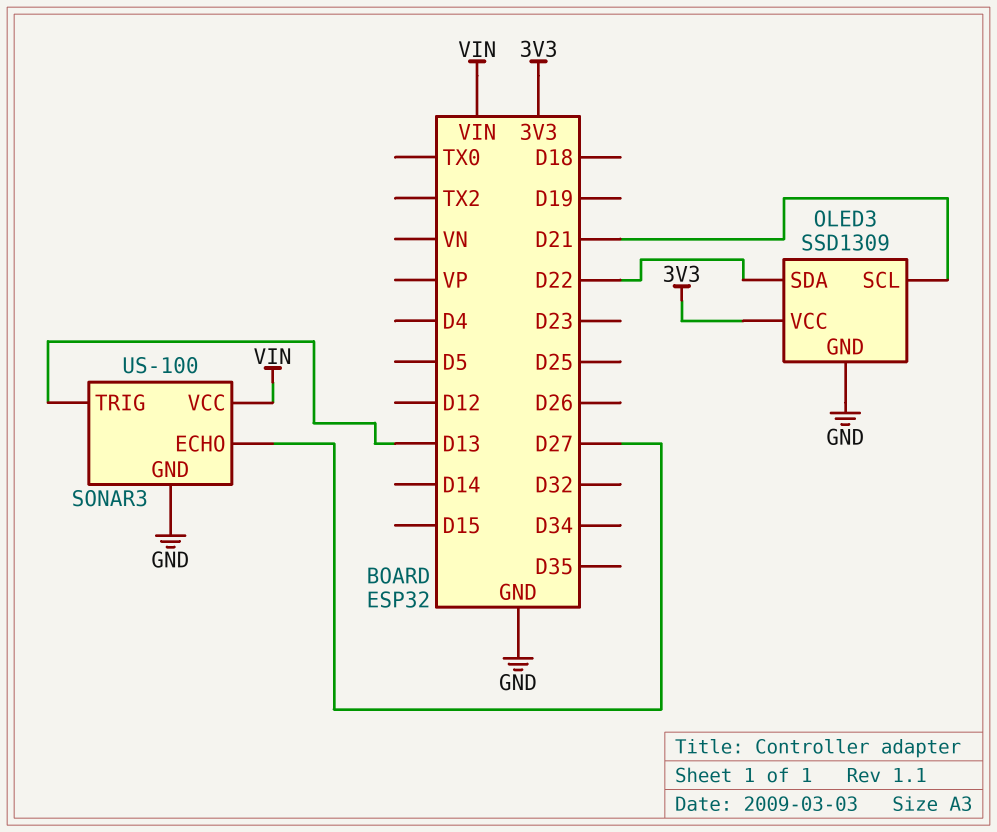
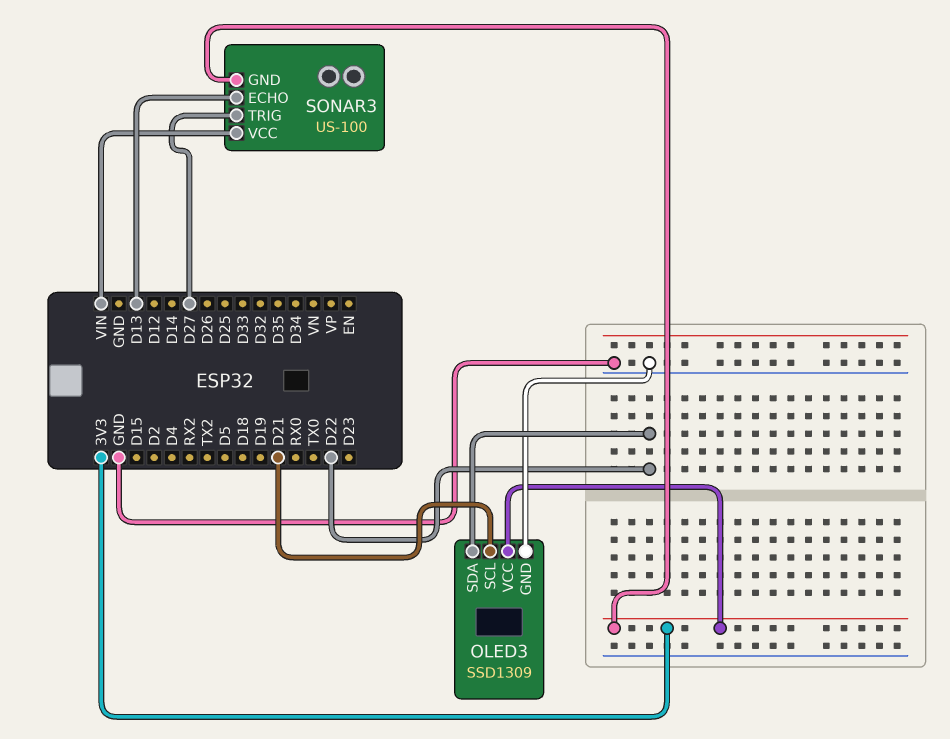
SONAR3 pin ECHO: D27 -> D13
SONAR3 pin GND: GND -> 3V3
SONAR3 pin TRIG: D13 -> D27

